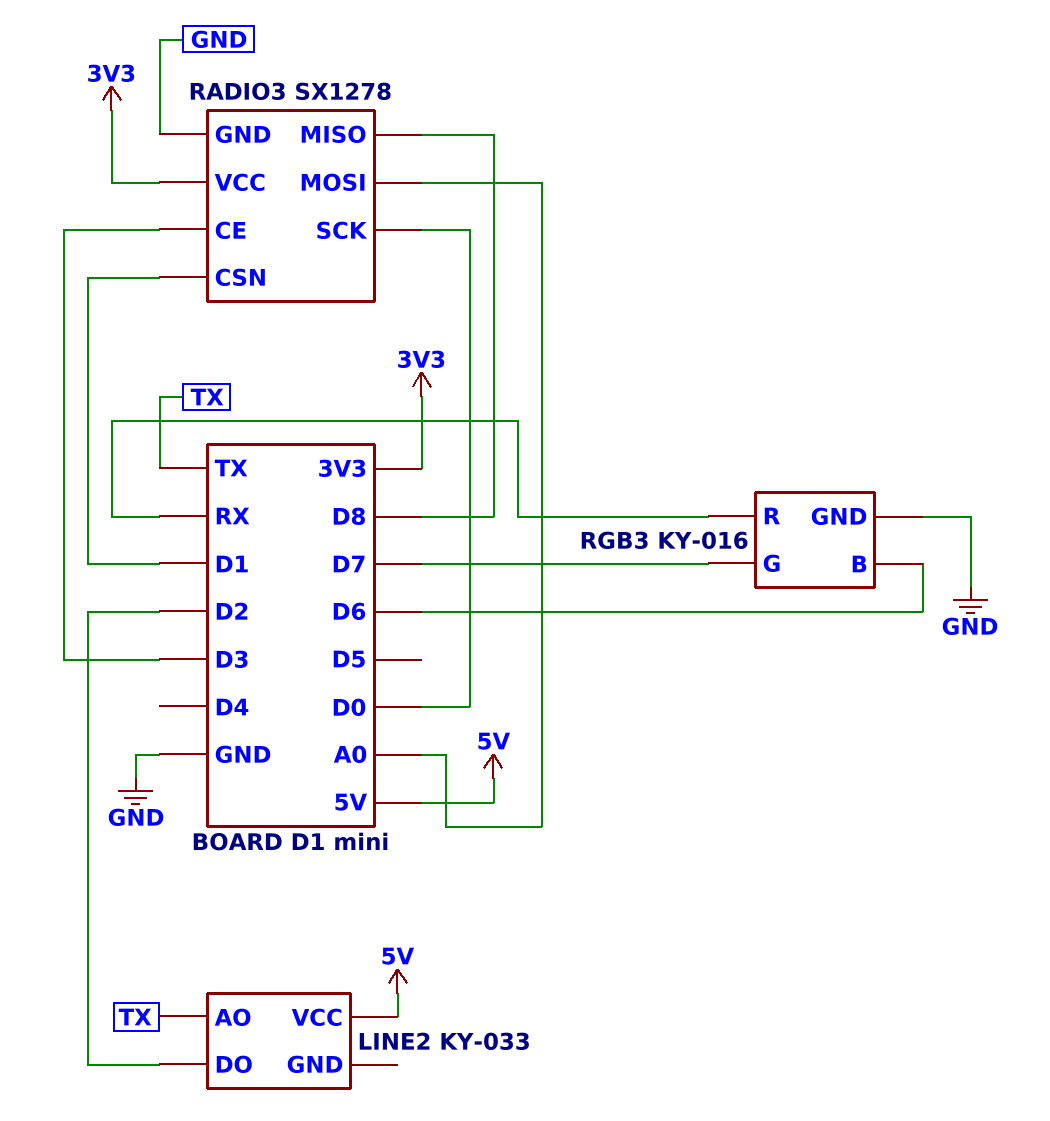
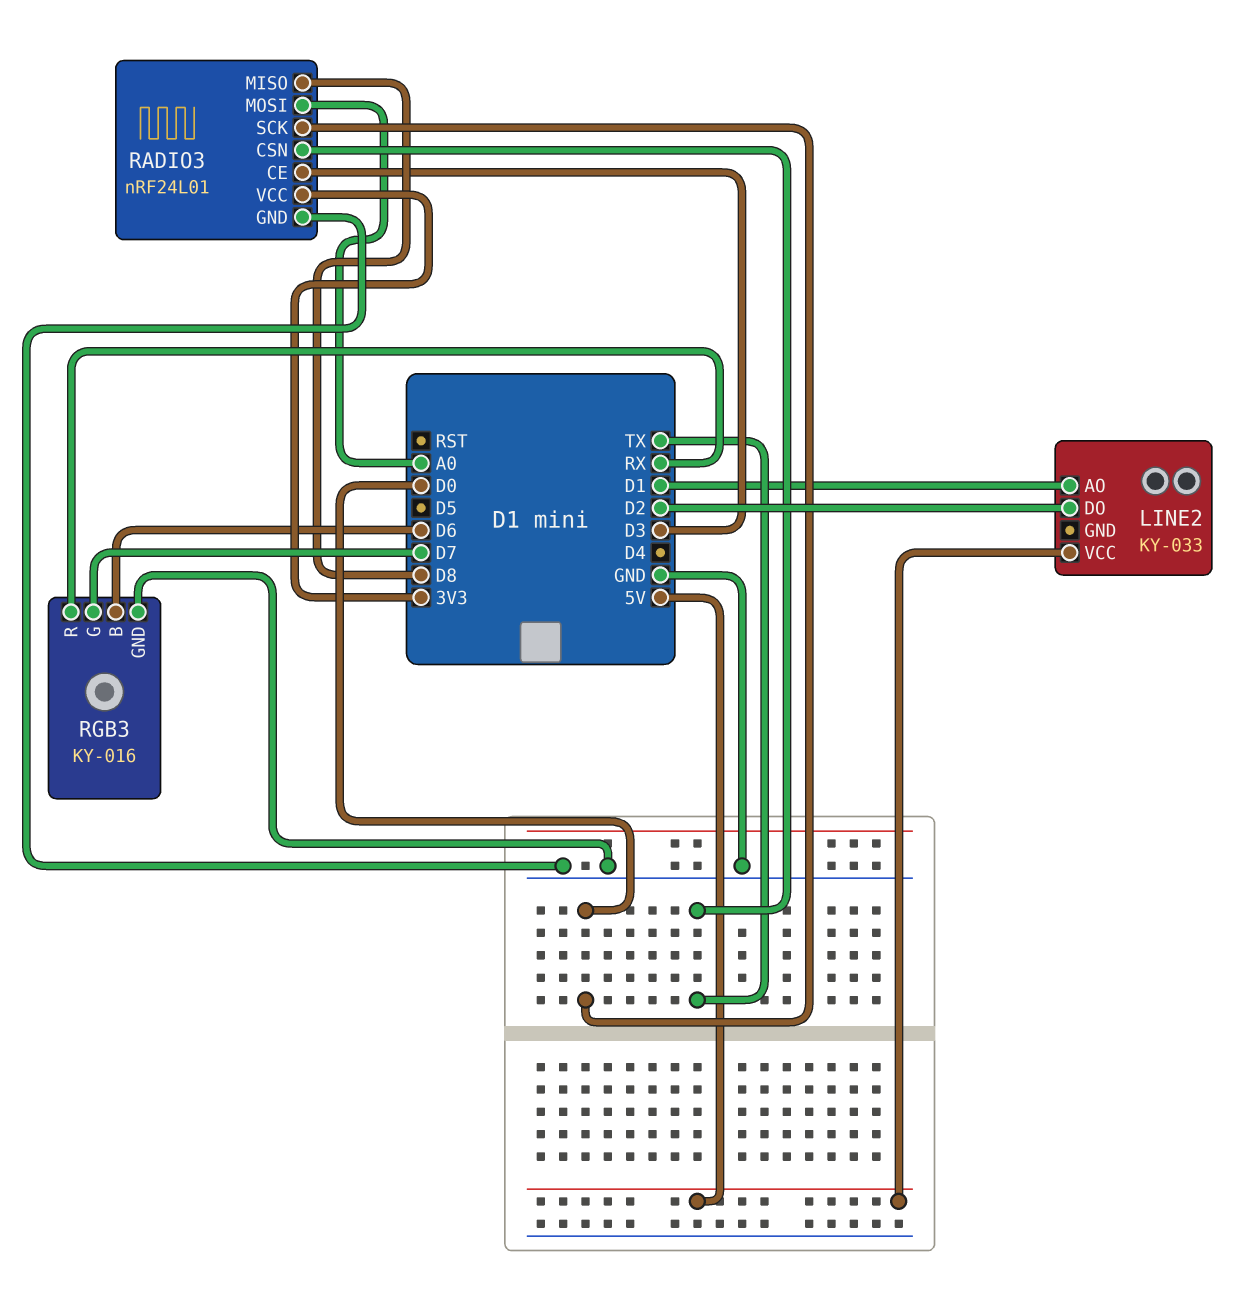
LINE2 pin AO: TX -> D1
RADIO3: SX1278 -> nRF24L01
RADIO3 pin CSN: D1 -> TX

